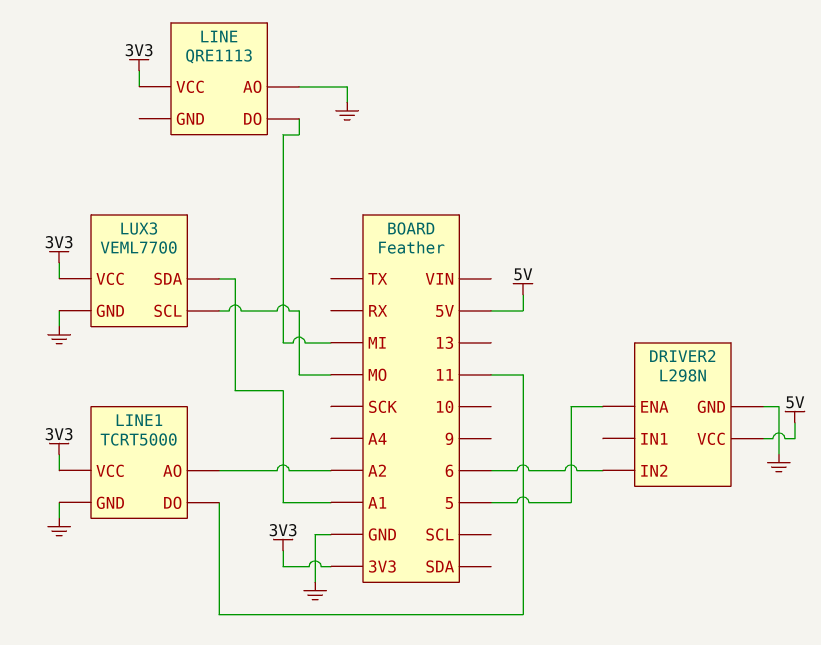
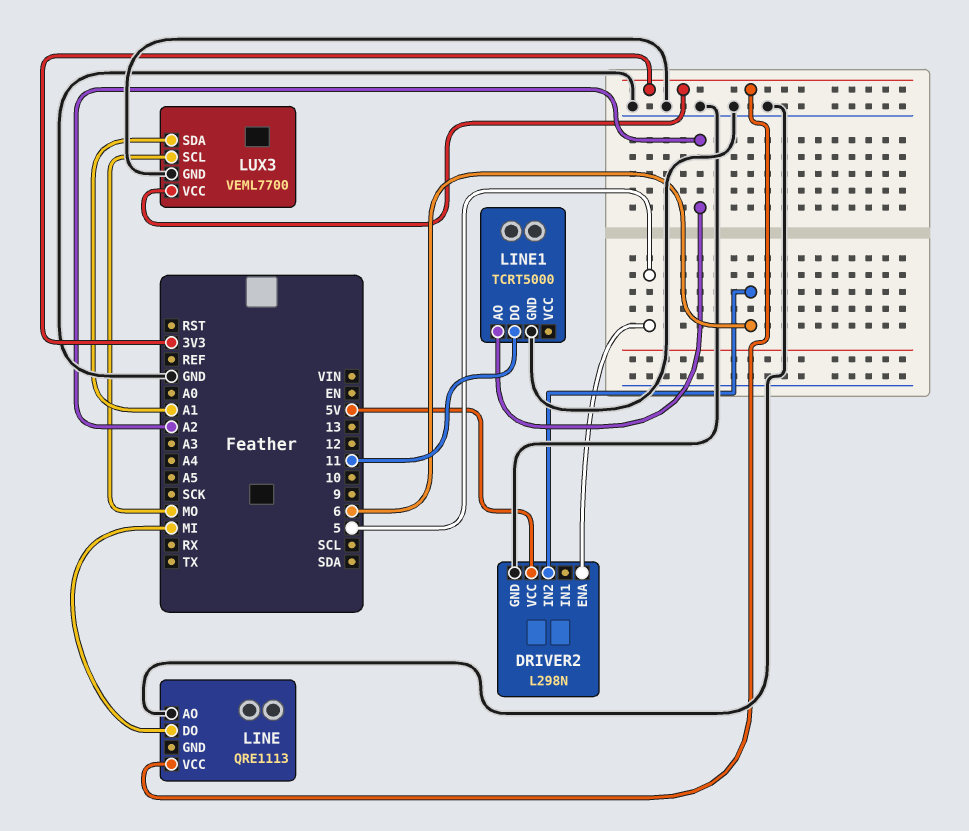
LINE1 pin VCC: 3V3 -> none

